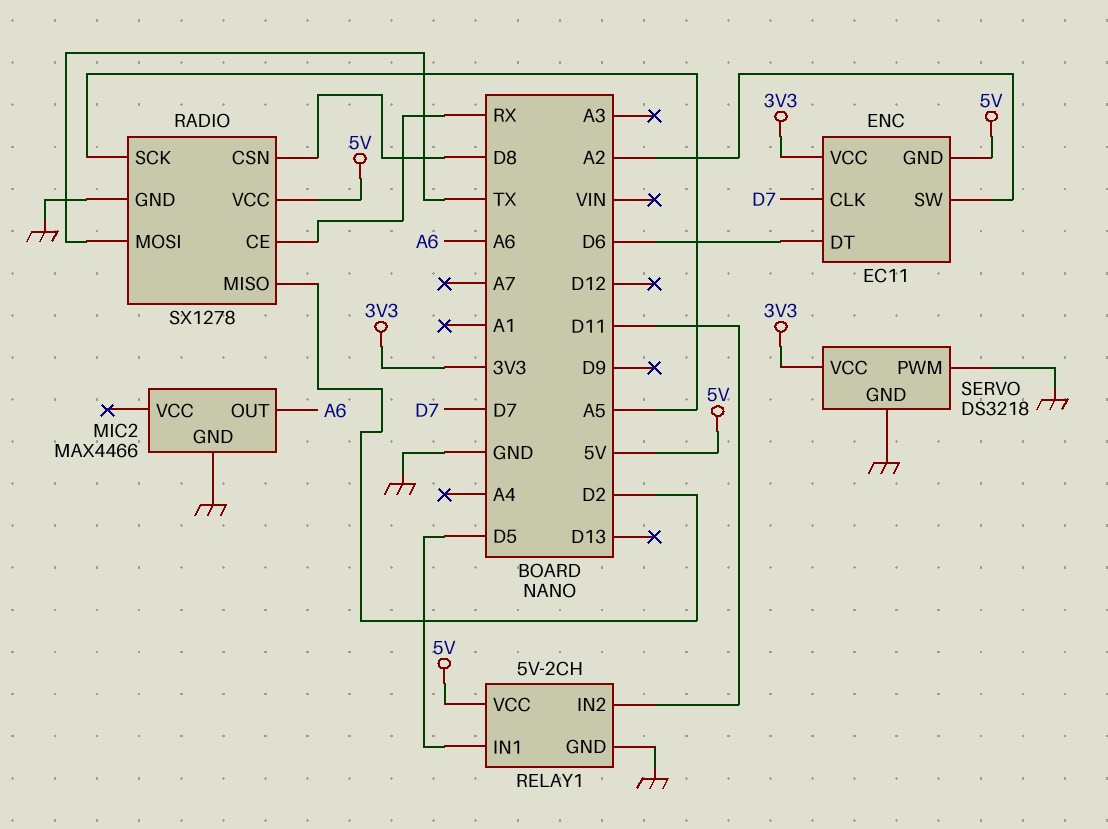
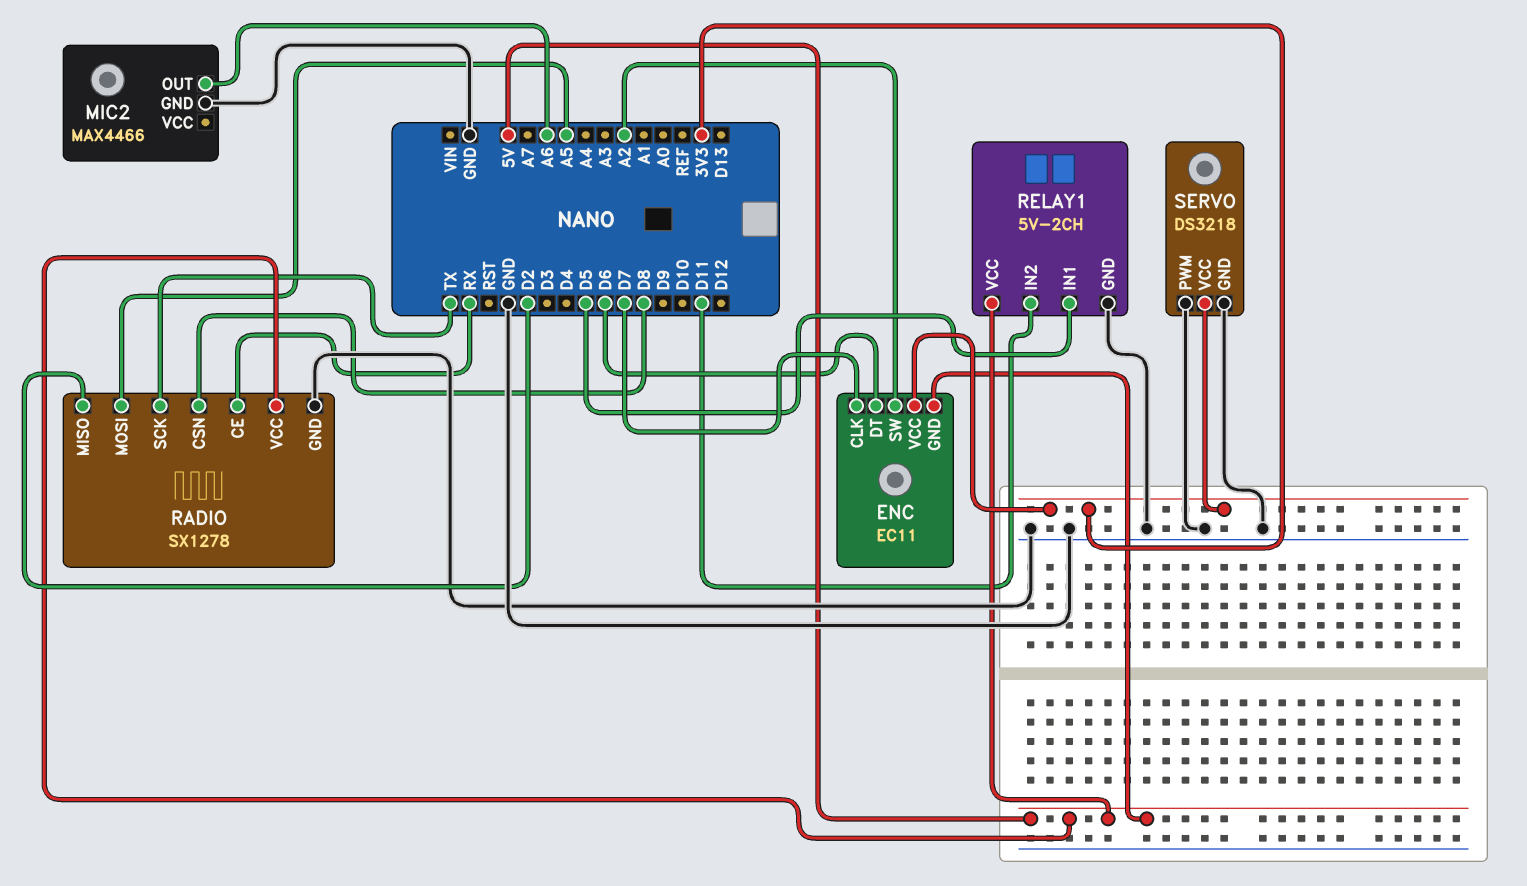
RADIO pin MOSI: TX -> A5
RADIO pin SCK: A5 -> TX

